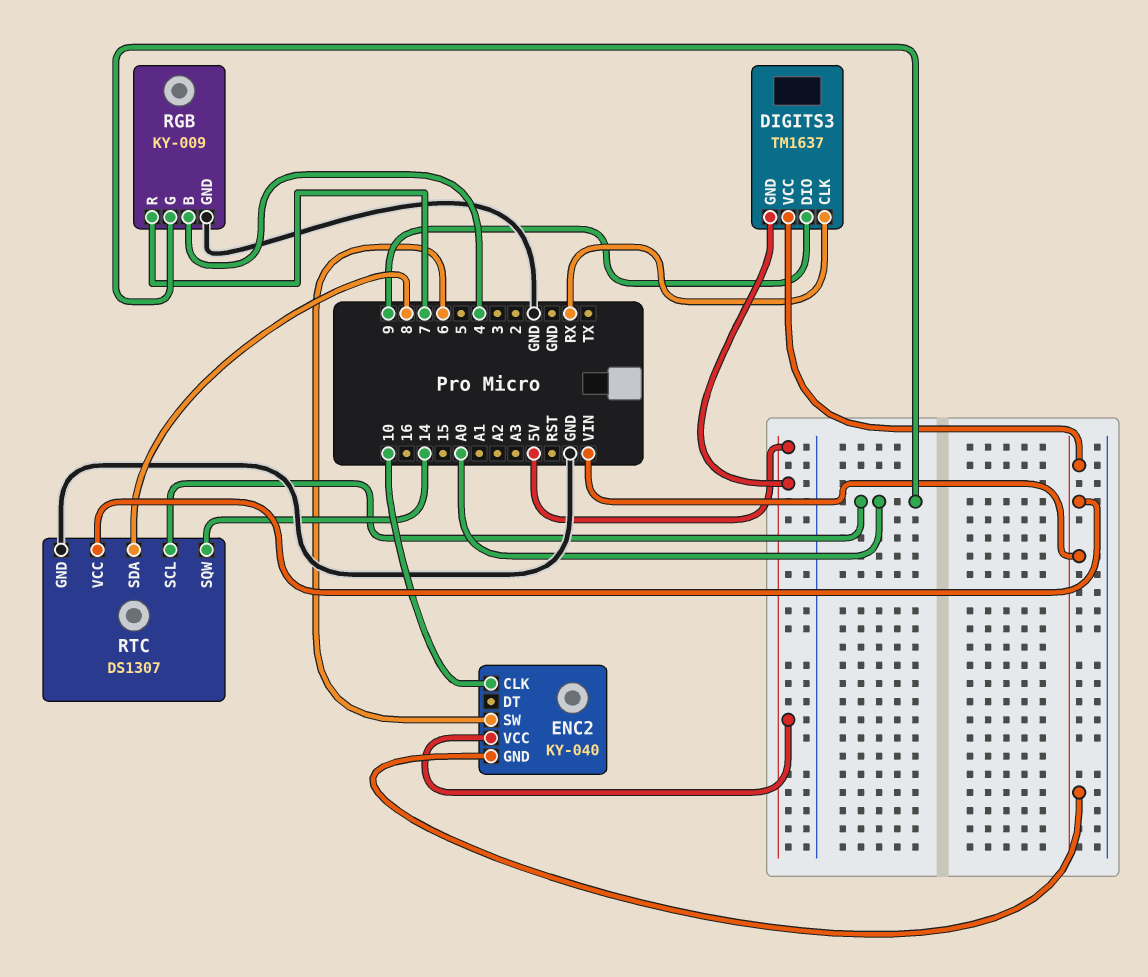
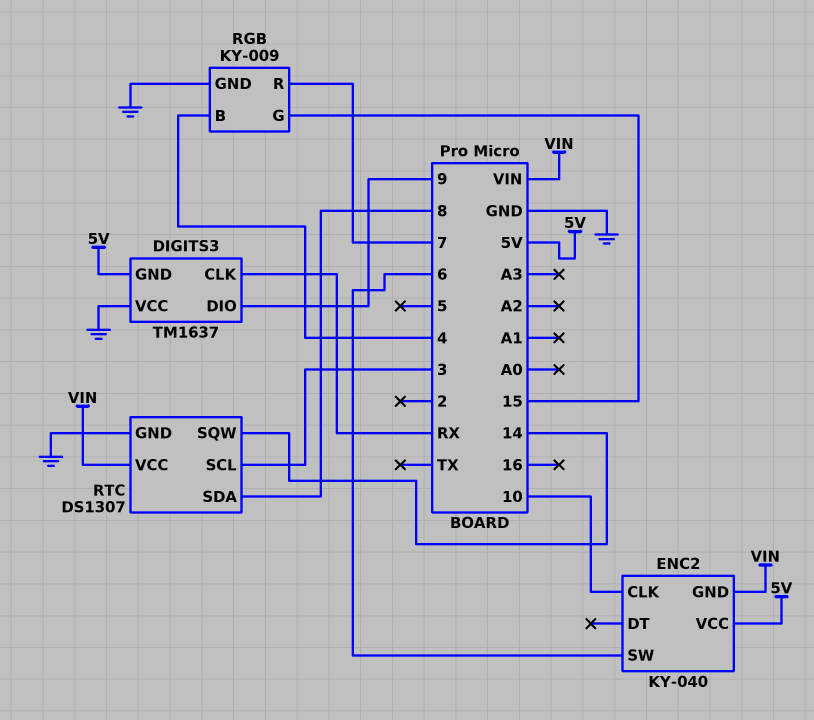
DIGITS3 pin VCC: VIN -> GND
RGB pin G: A0 -> 15
RTC pin SCL: A0 -> 3

